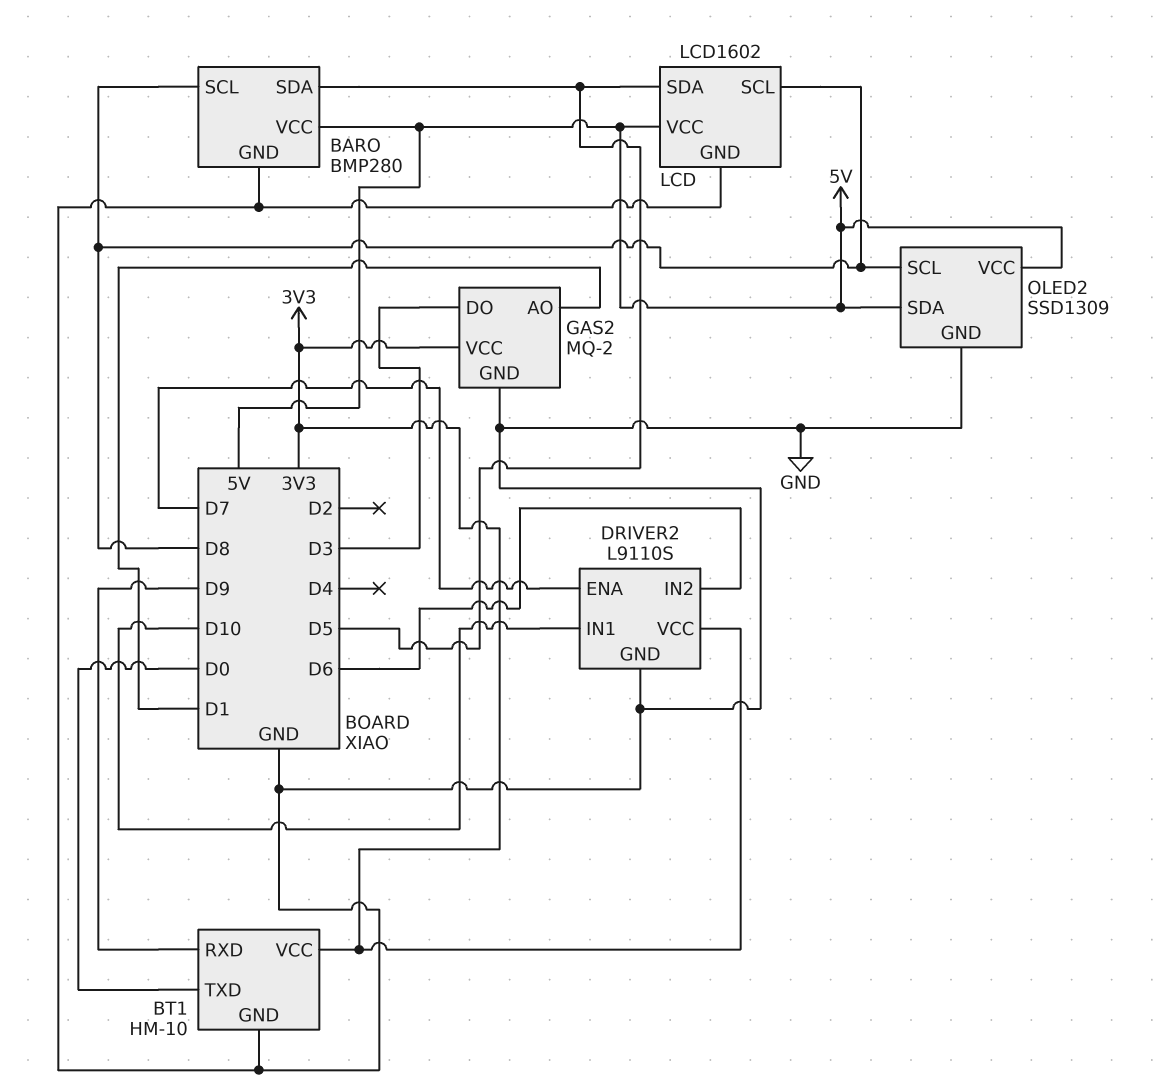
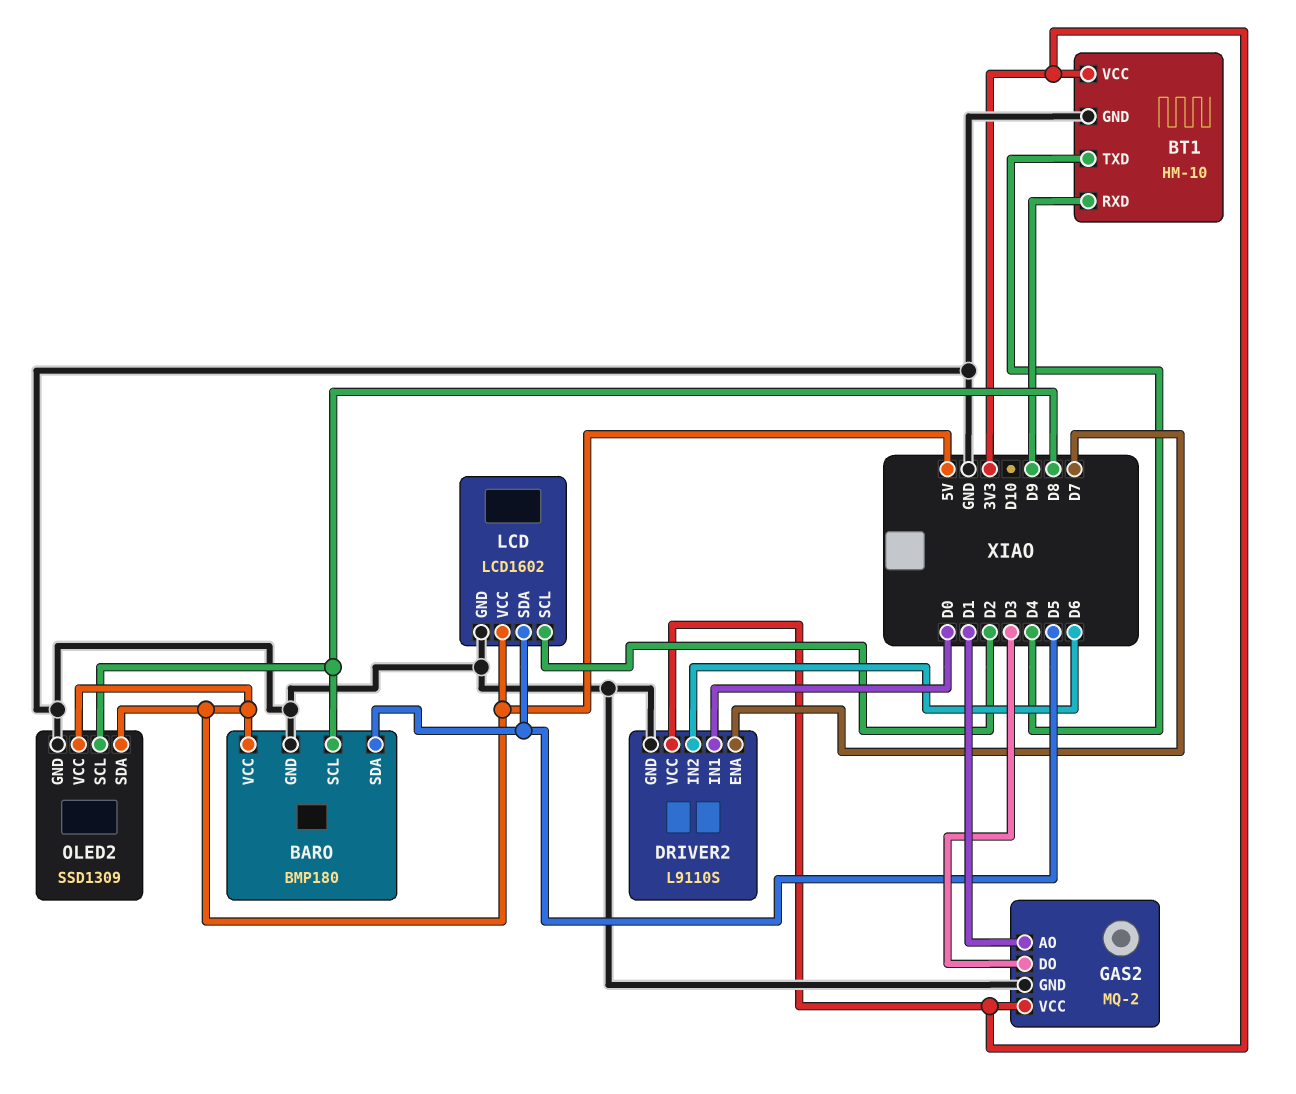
BARO: BMP280 -> BMP180
BT1 pin TXD: D0 -> D4
DRIVER2 pin IN1: D10 -> D0
LCD pin SCL: D8 -> D2

